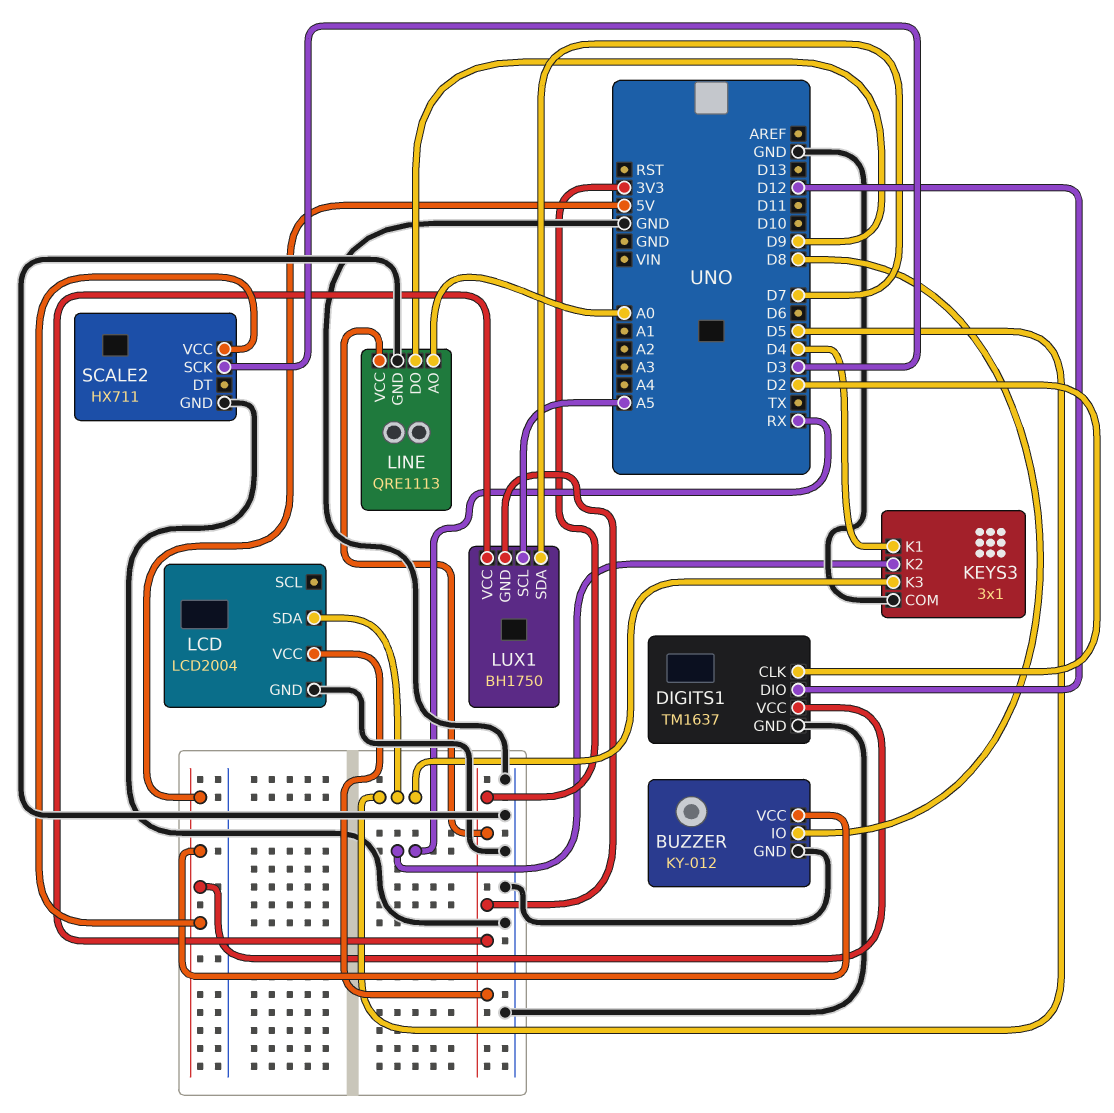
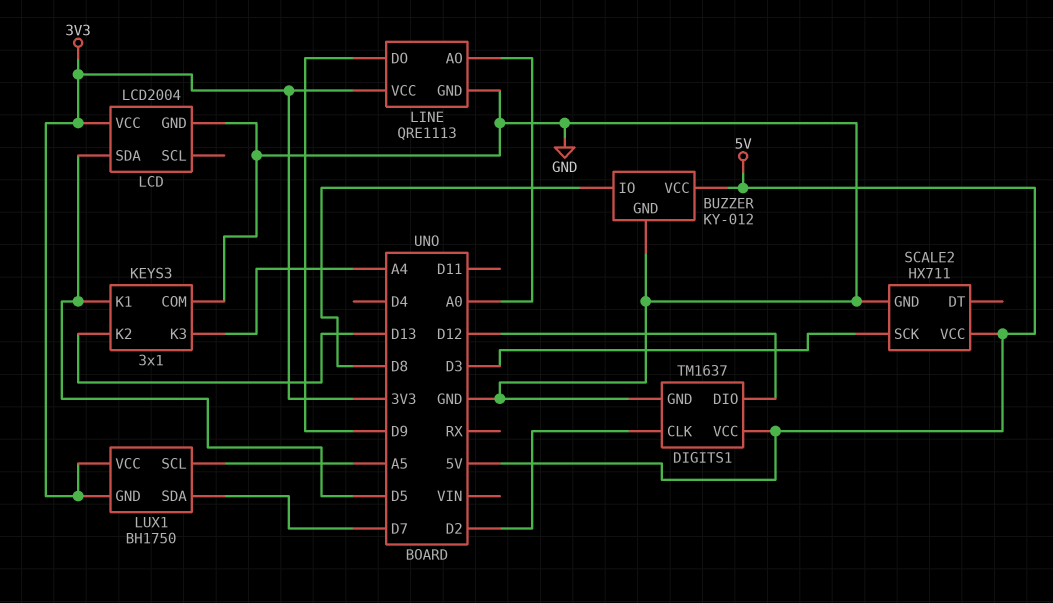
KEYS3 pin K1: D4 -> D5
KEYS3 pin K2: RX -> D13
KEYS3 pin K3: D5 -> A4

